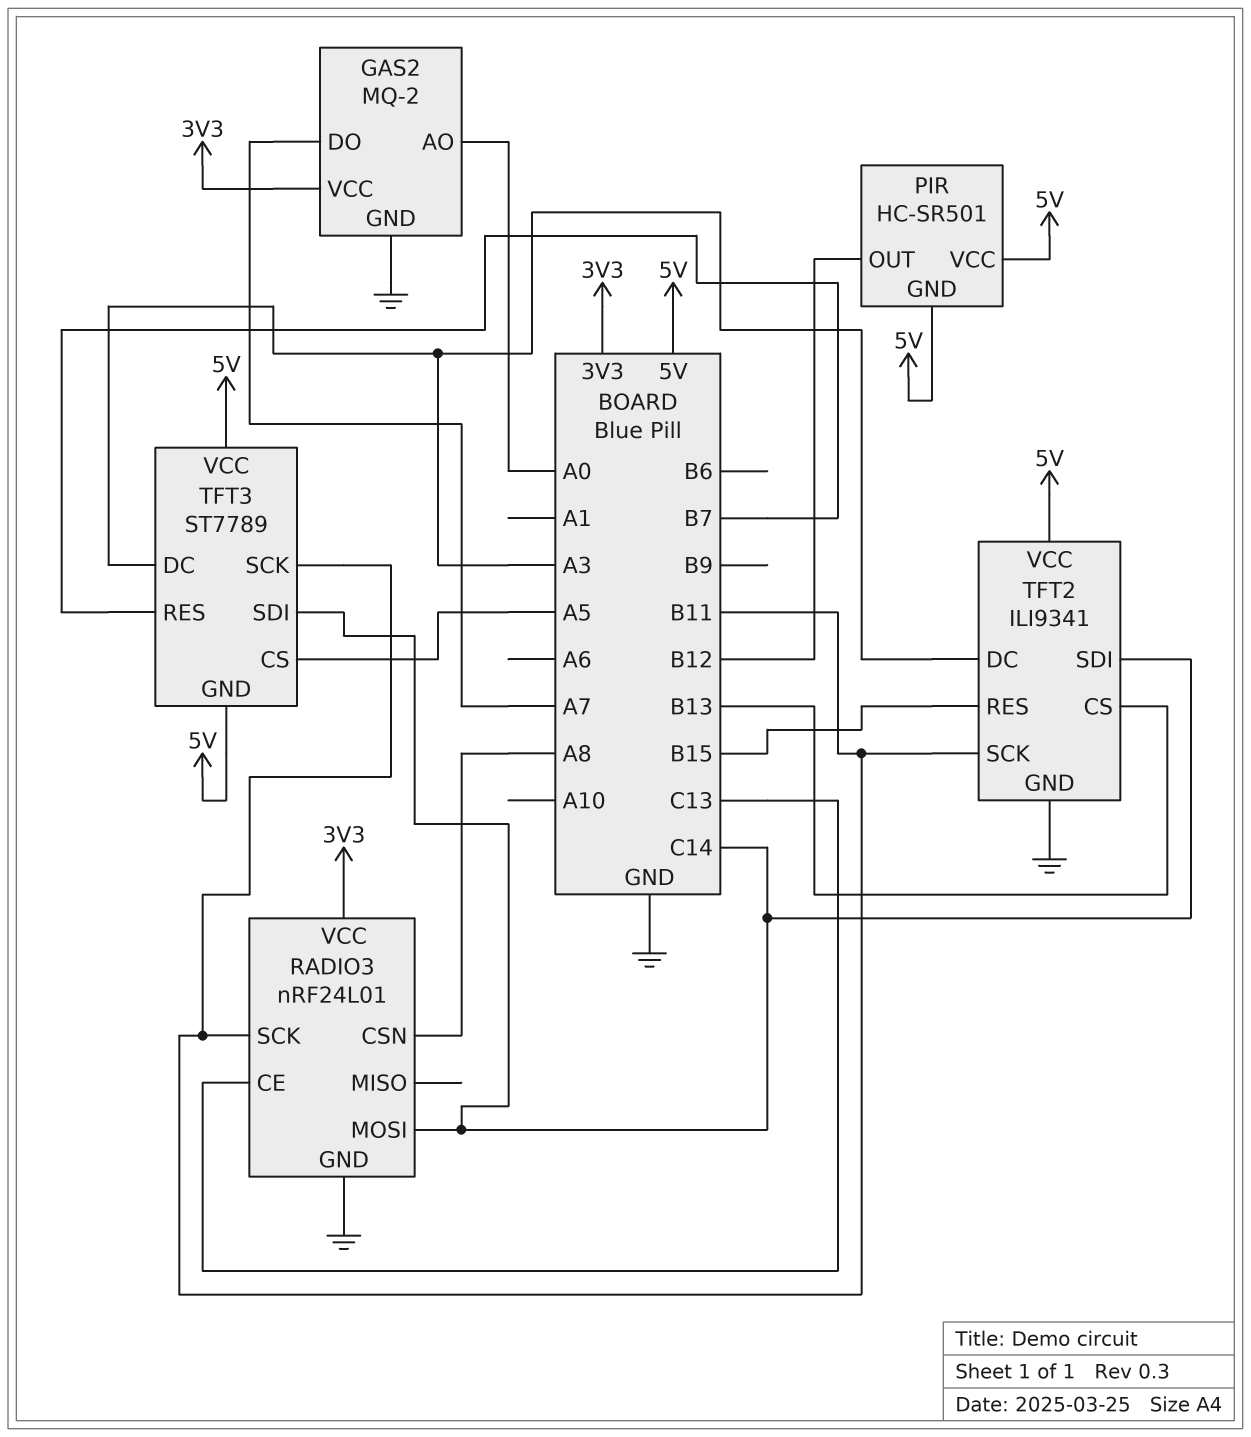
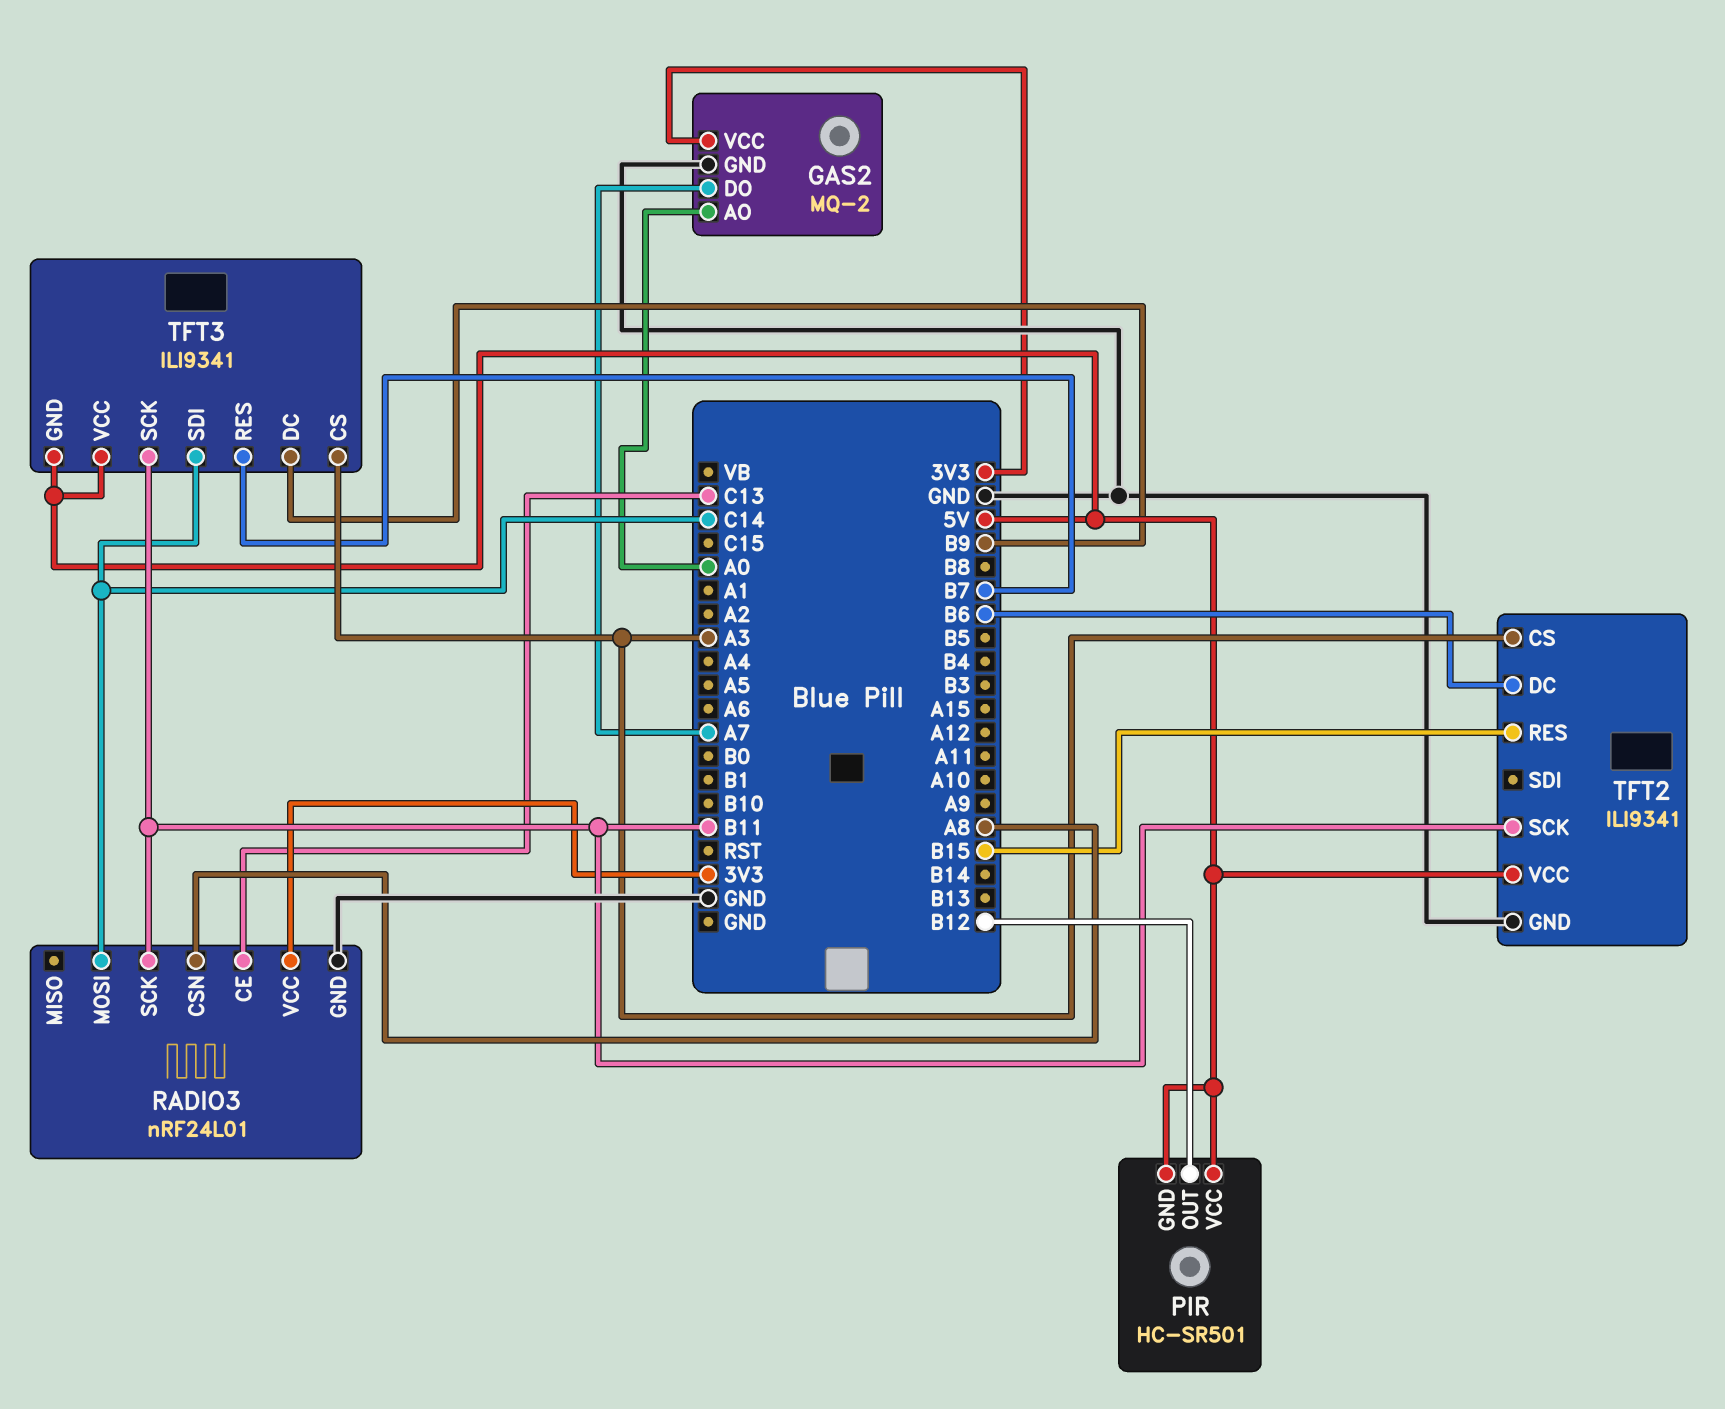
TFT2 pin CS: B13 -> A3
TFT2 pin DC: A3 -> B6
TFT2 pin SDI: C14 -> none
TFT3: ST7789 -> ILI9341
TFT3 pin CS: A5 -> A3
TFT3 pin DC: A3 -> B9

